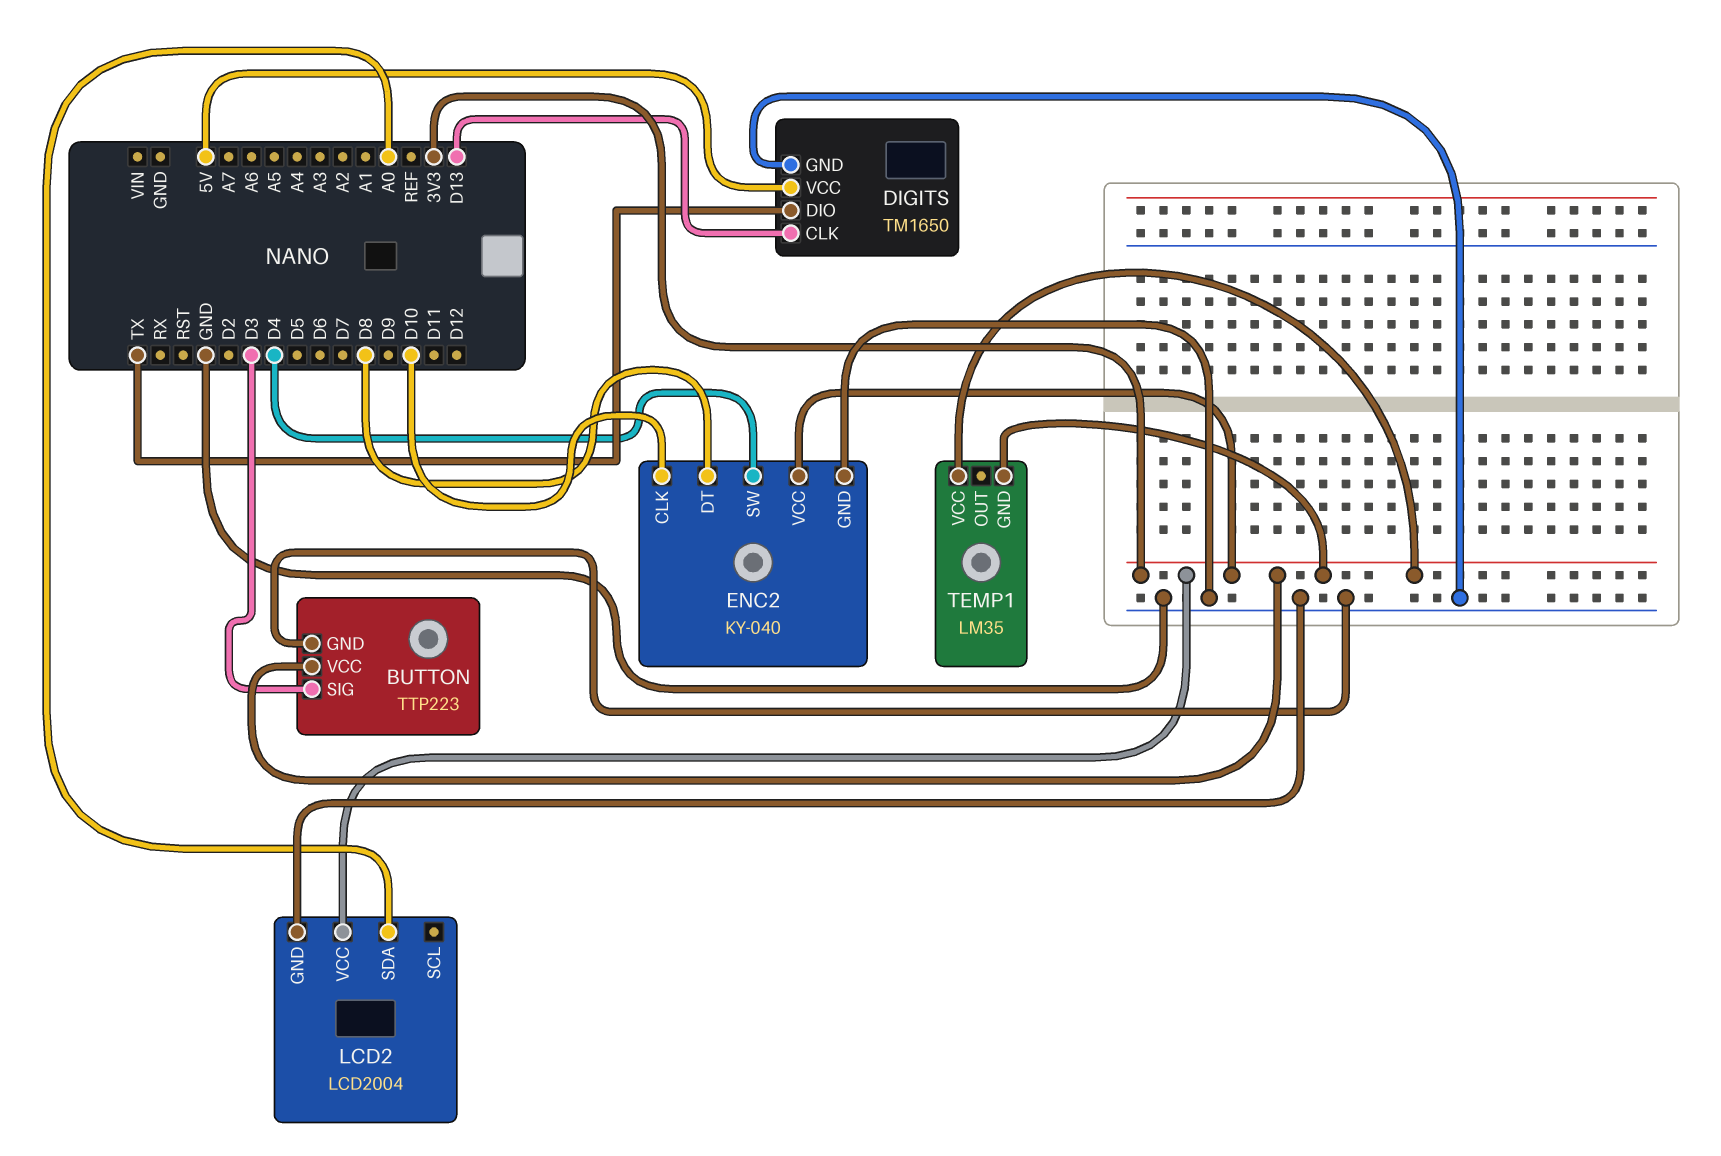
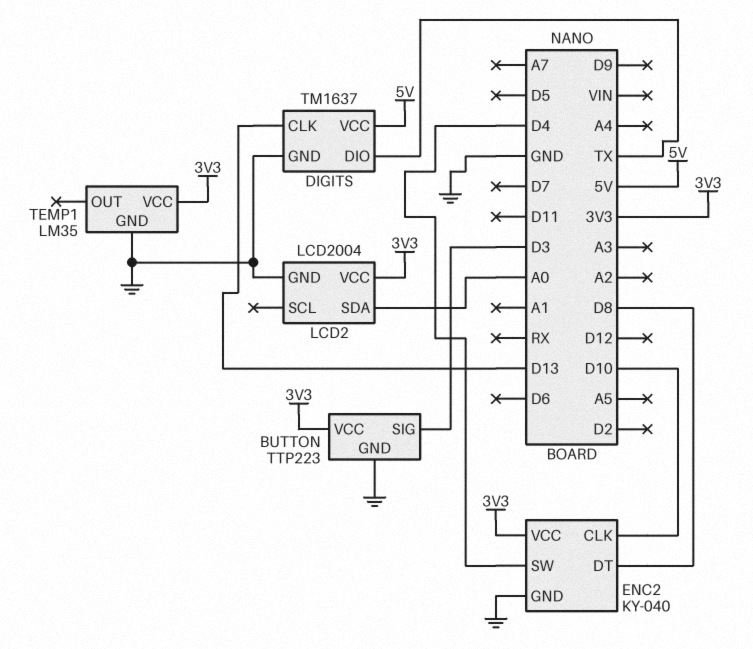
DIGITS: TM1650 -> TM1637
TEMP1 pin GND: 3V3 -> GND

